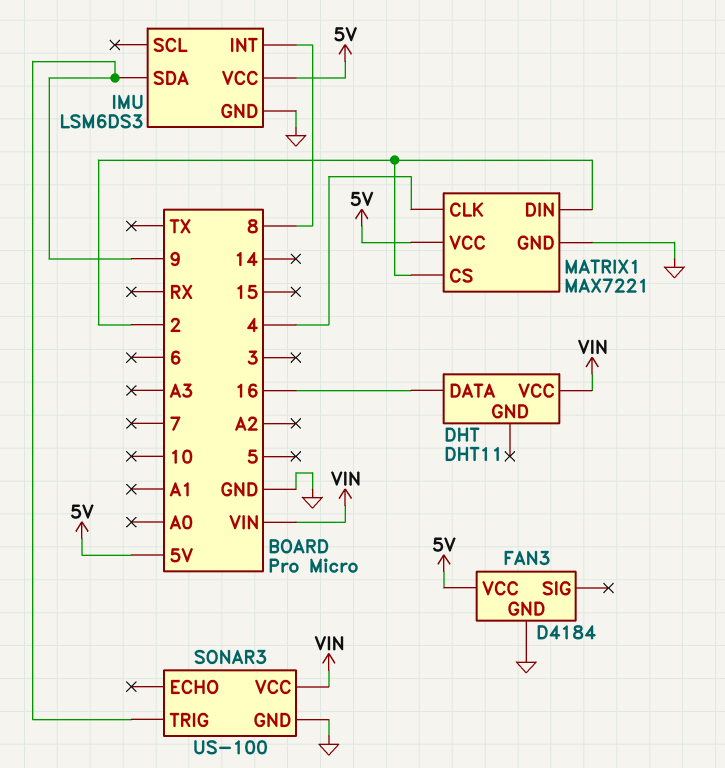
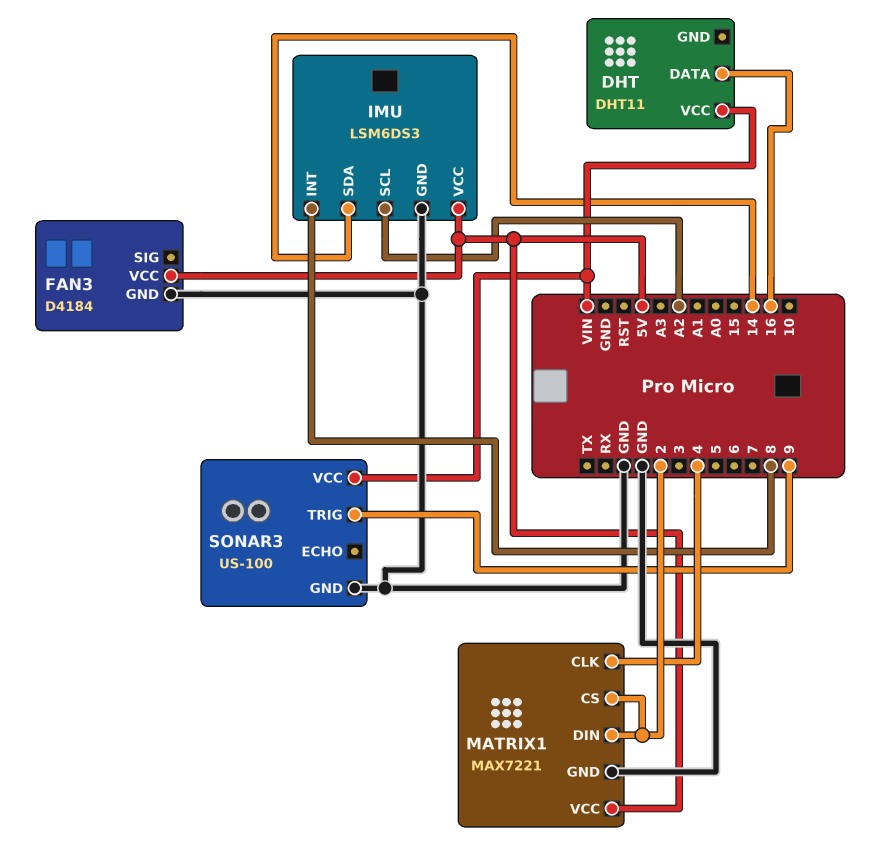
IMU pin SCL: none -> A2
IMU pin SDA: 9 -> 14

